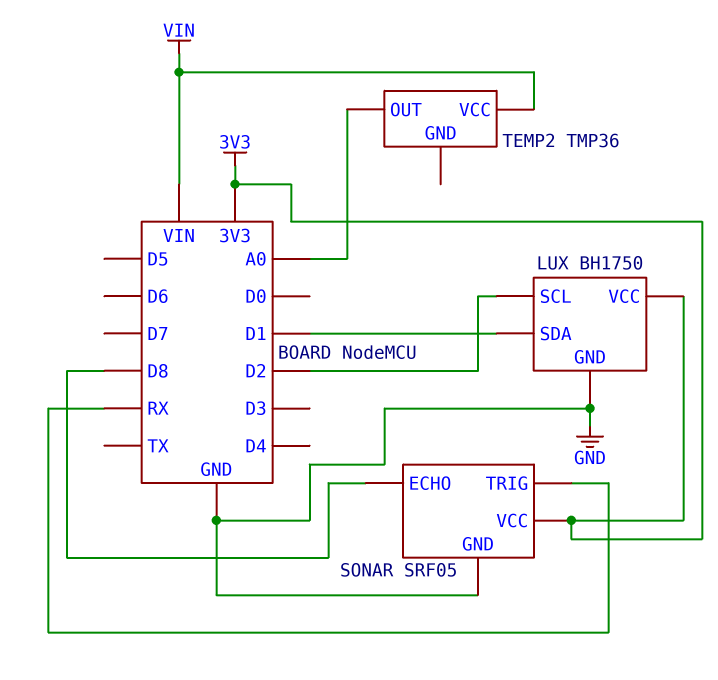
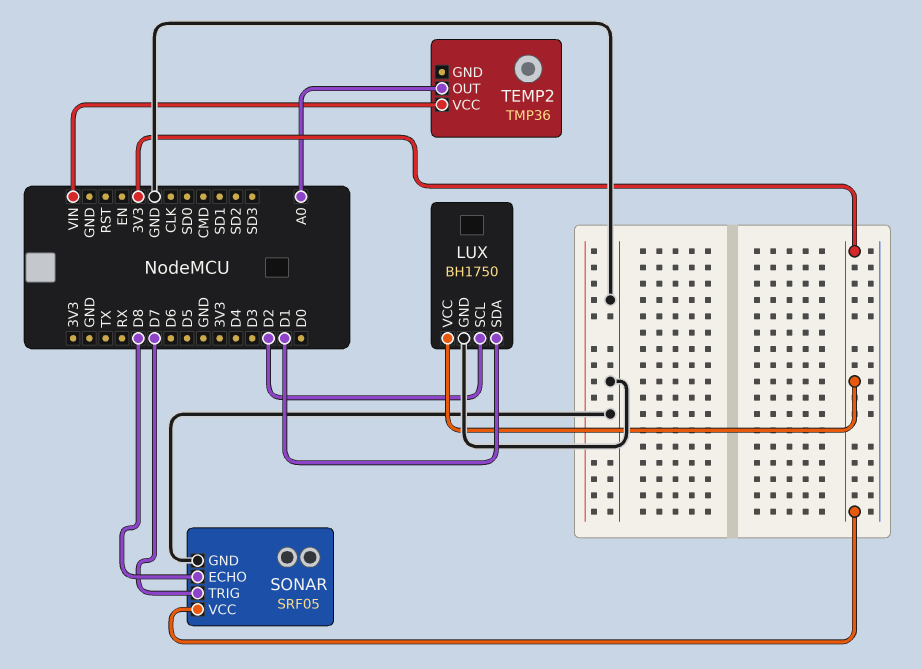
SONAR pin TRIG: RX -> D7

